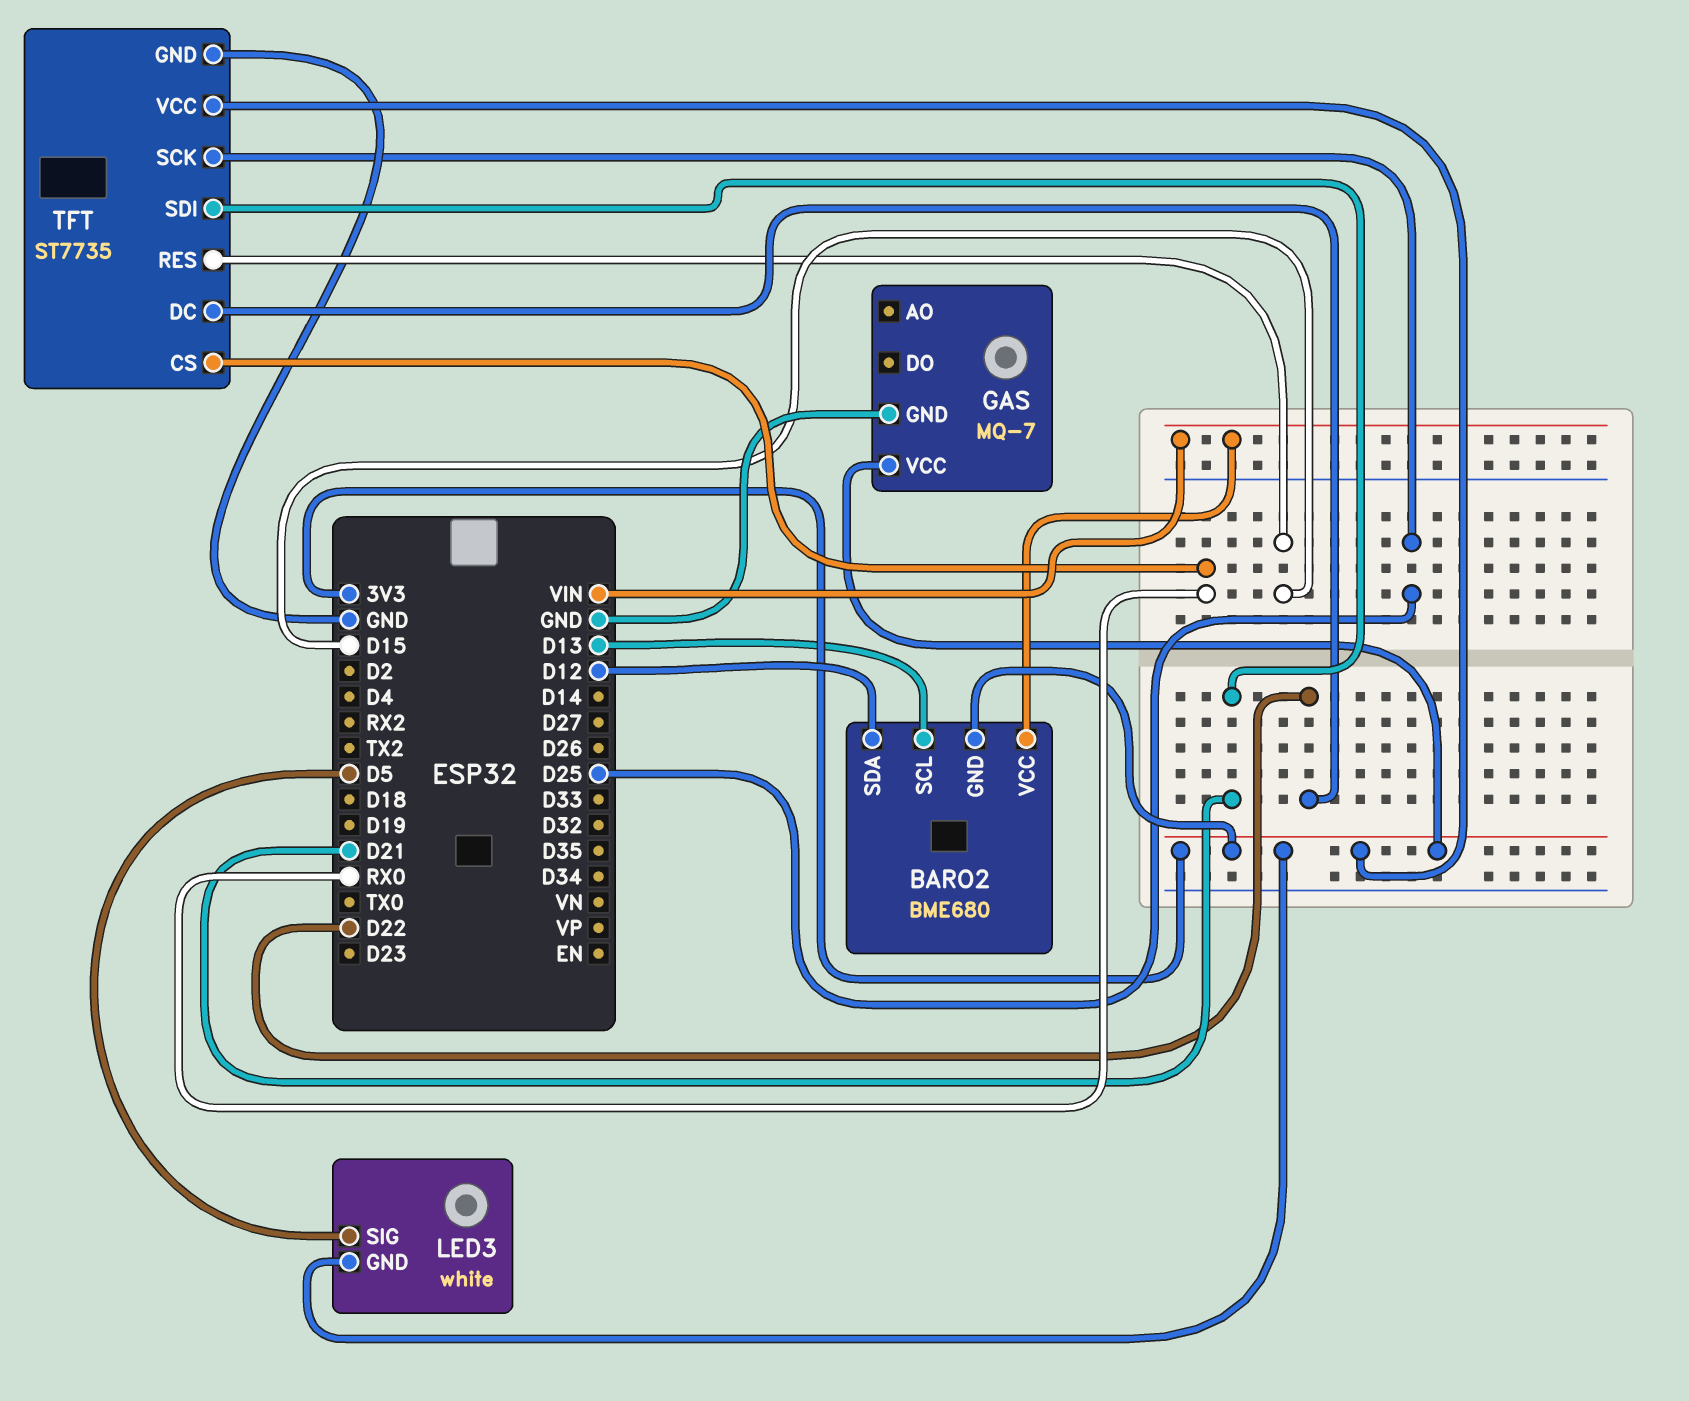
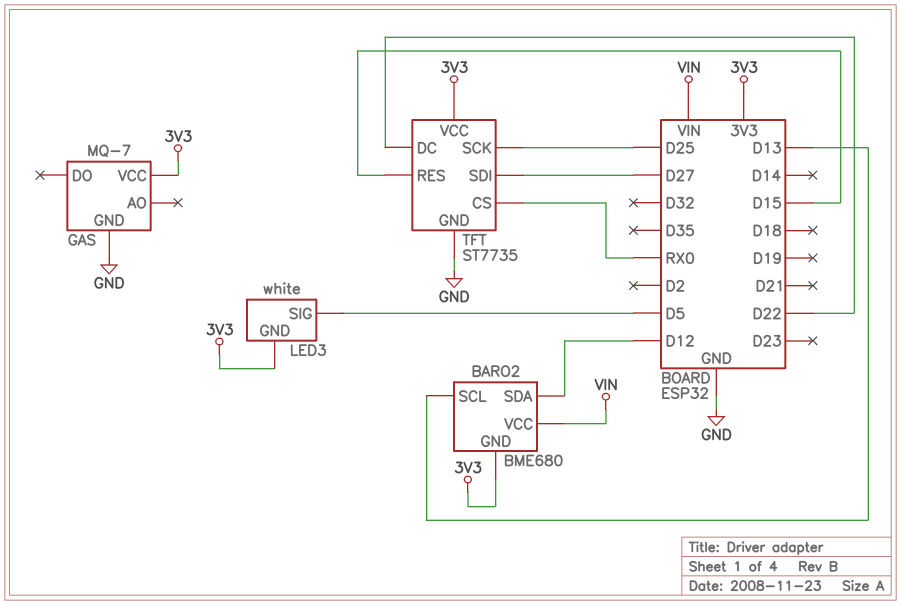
TFT pin SDI: D21 -> D27

